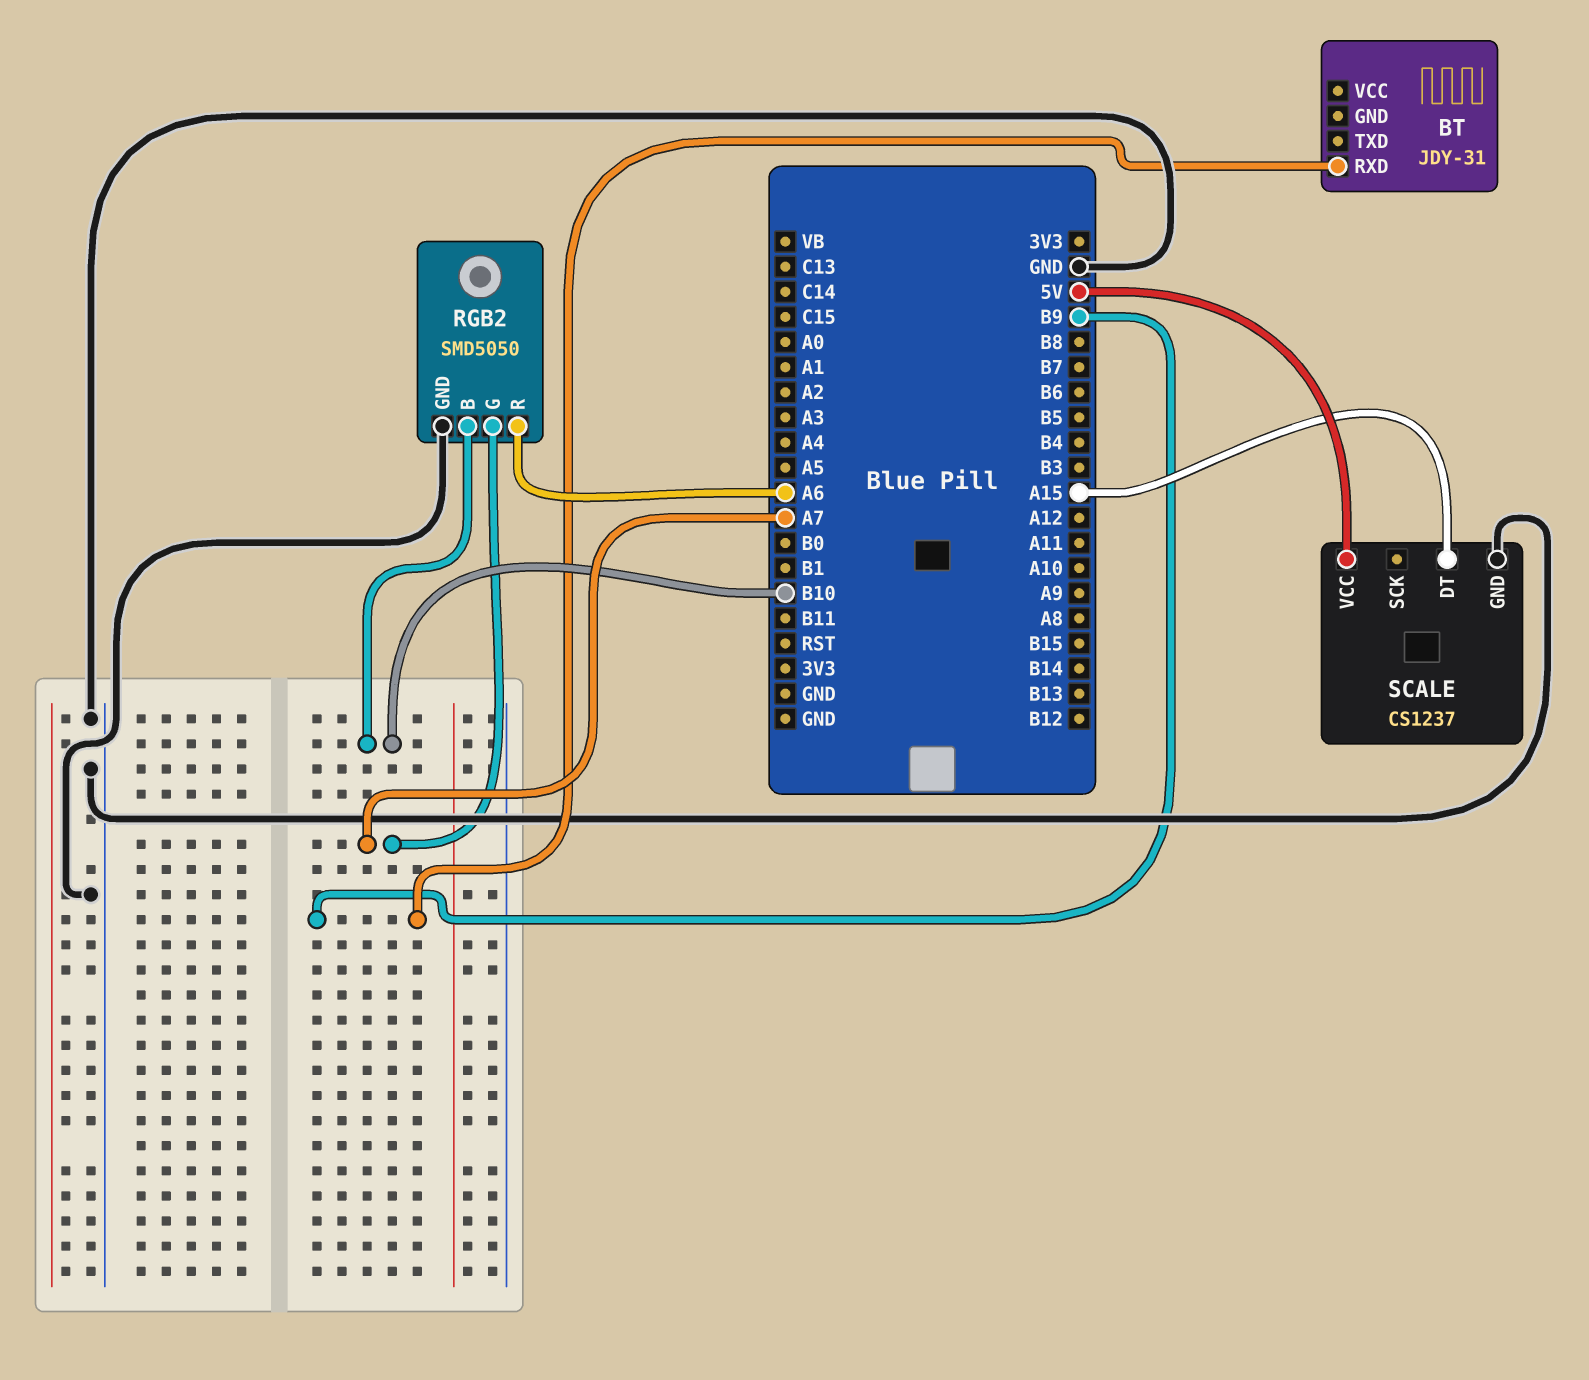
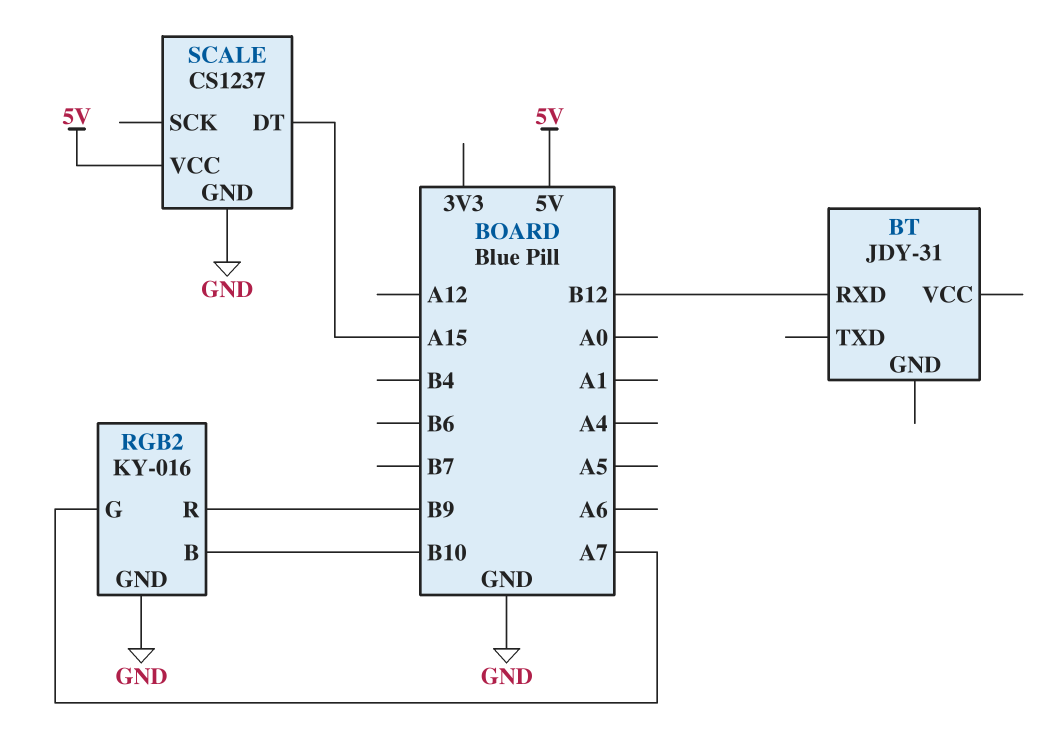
BT pin RXD: B9 -> B12
RGB2: SMD5050 -> KY-016
RGB2 pin R: A6 -> B9

